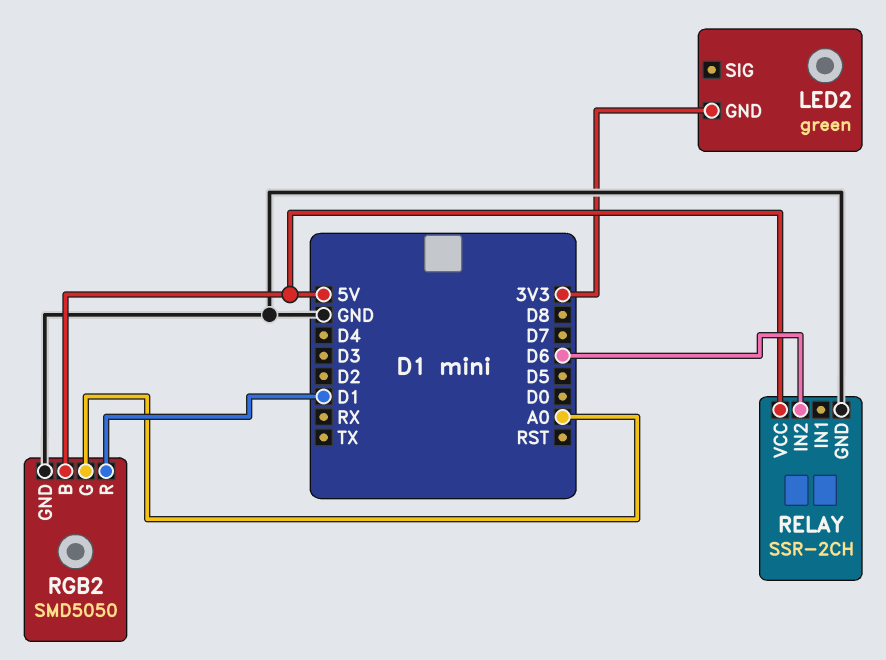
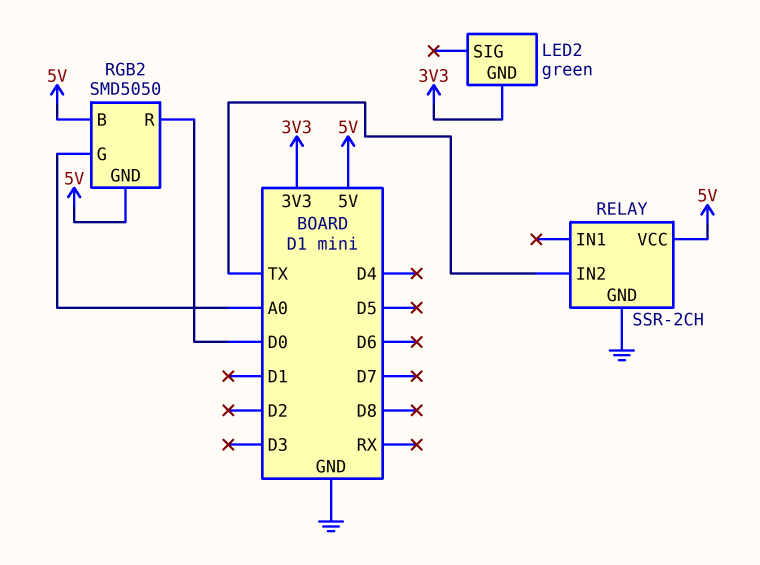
RELAY pin IN2: D6 -> TX
RGB2 pin GND: GND -> 5V
RGB2 pin R: D1 -> D0

